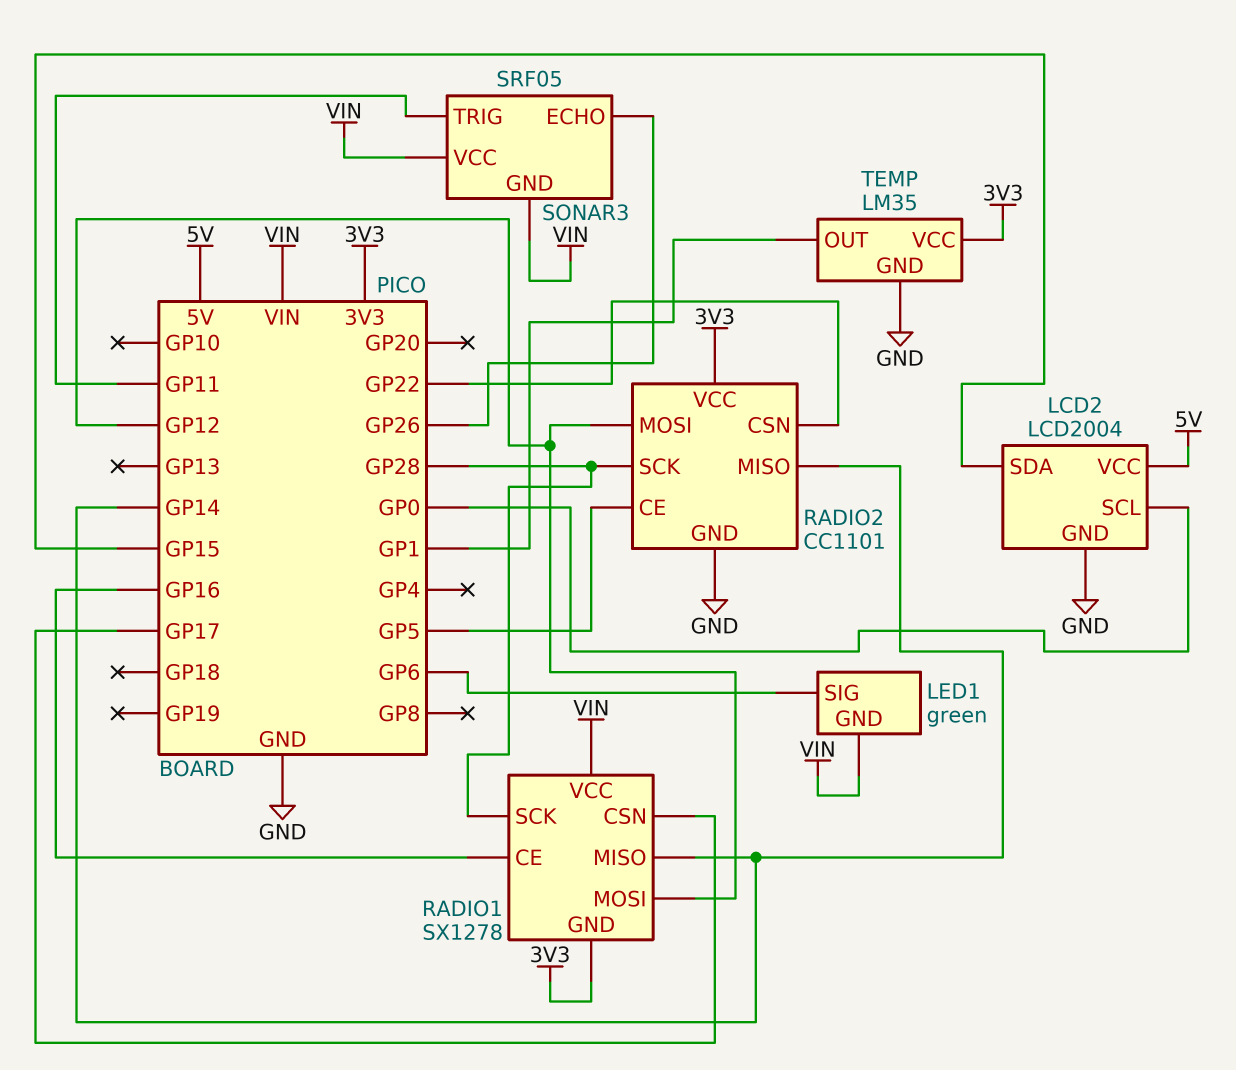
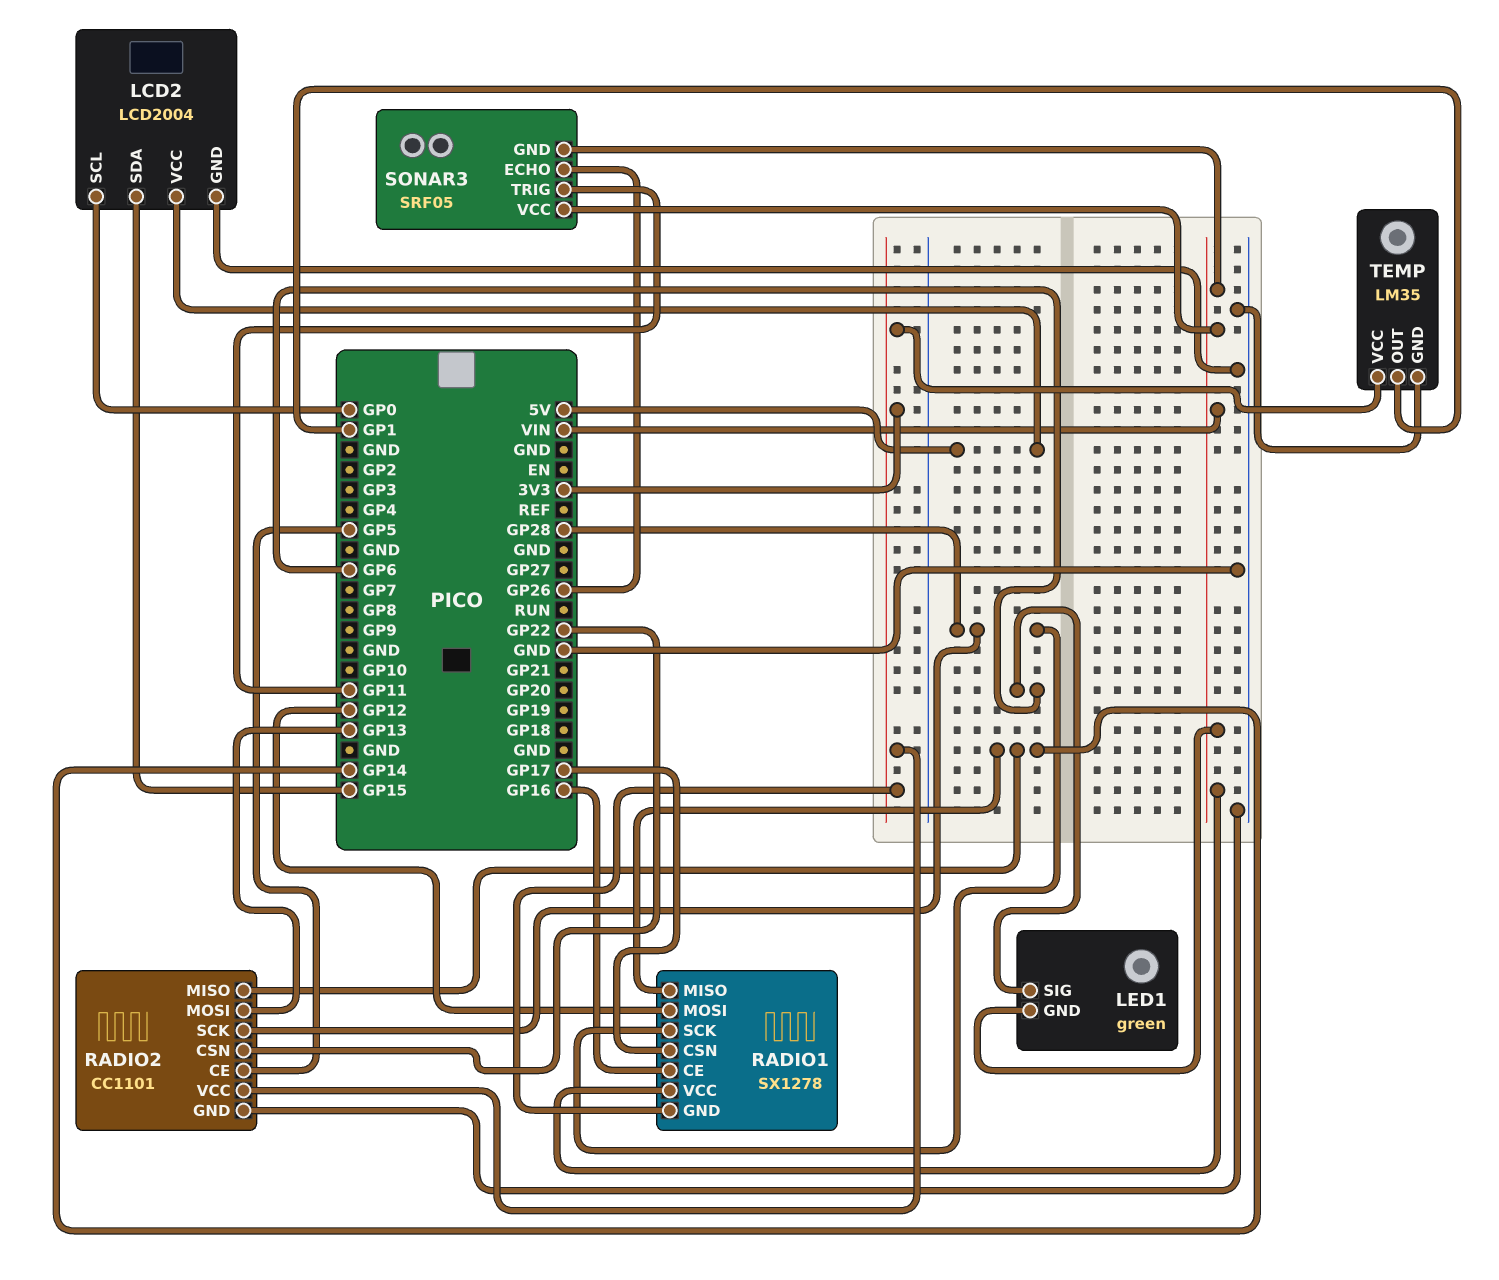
RADIO2 pin MOSI: GP12 -> GP13

